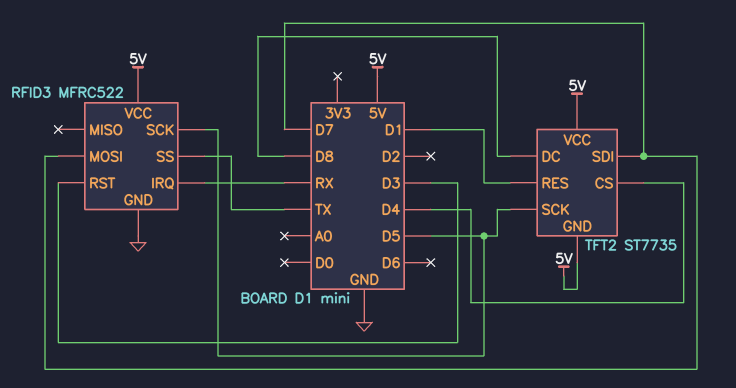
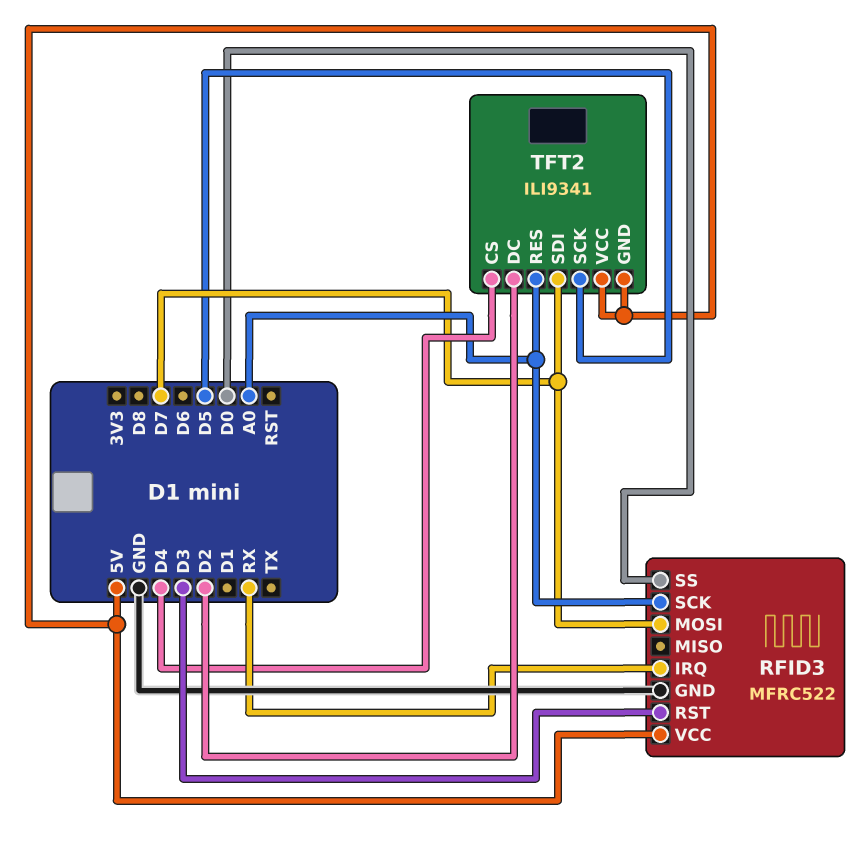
RFID3 pin SCK: D5 -> A0
RFID3 pin SS: TX -> D0
TFT2: ST7735 -> ILI9341
TFT2 pin DC: D8 -> D2
TFT2 pin RES: D1 -> A0

